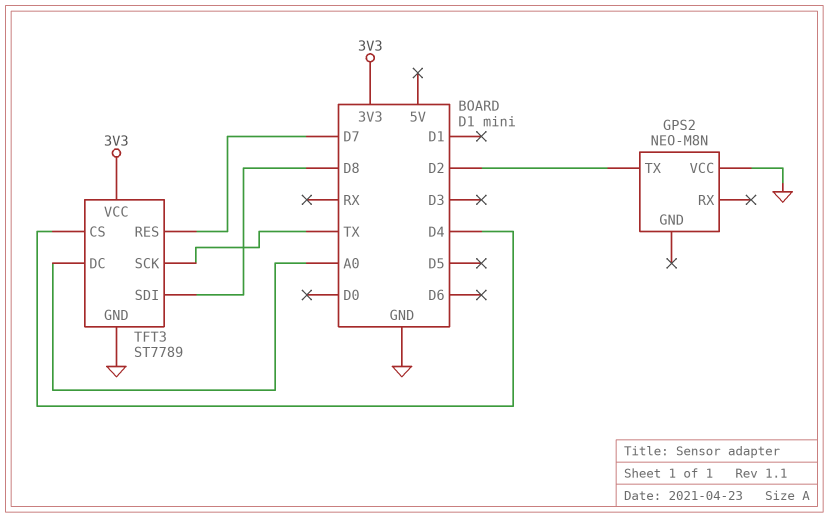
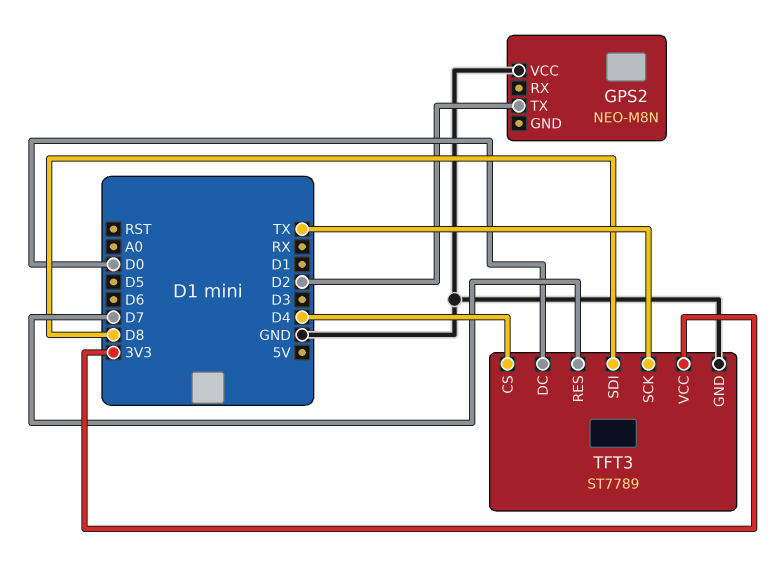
TFT3 pin DC: A0 -> D0

